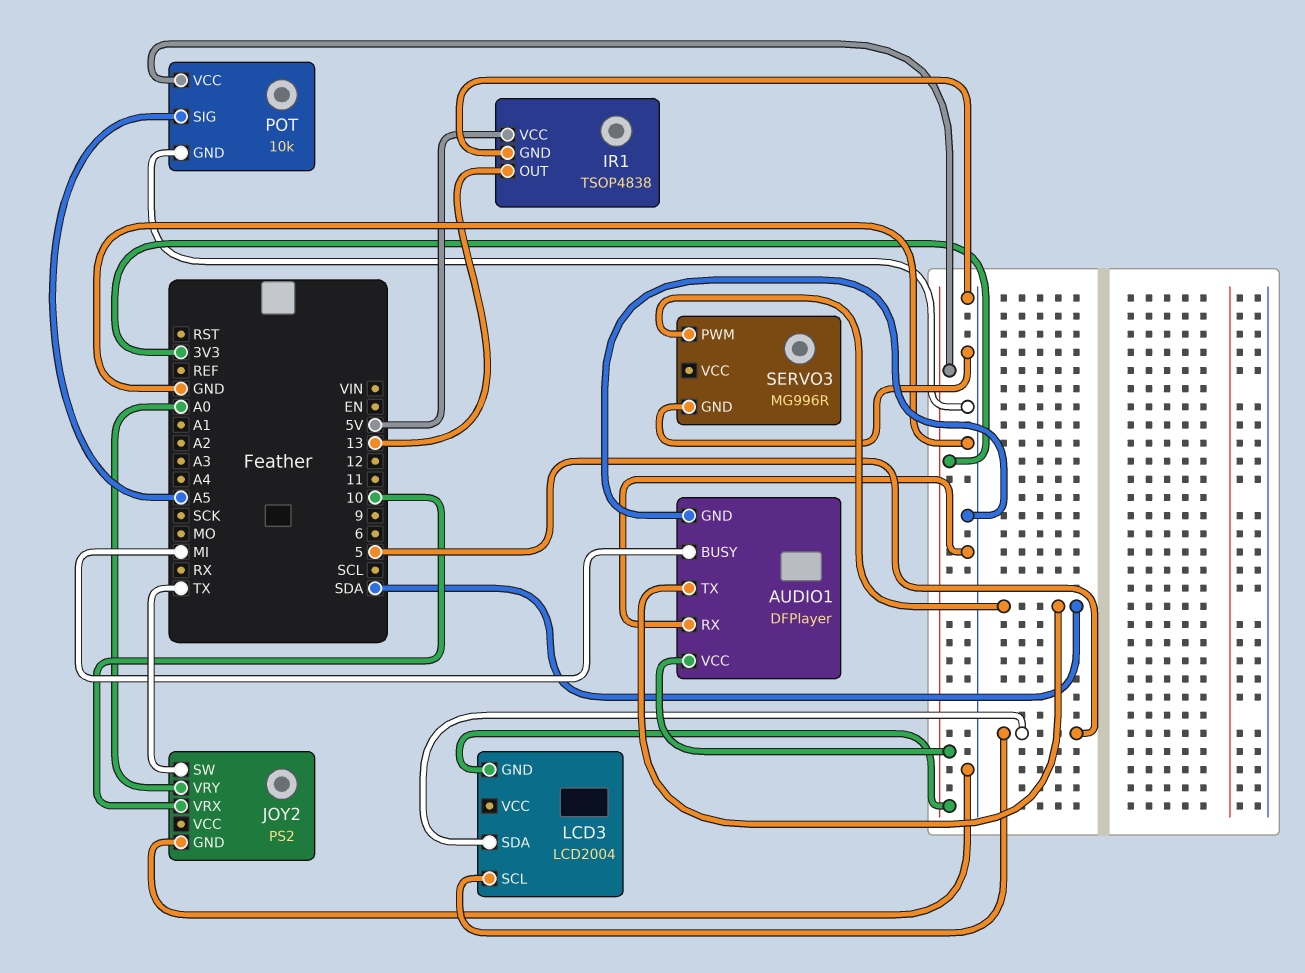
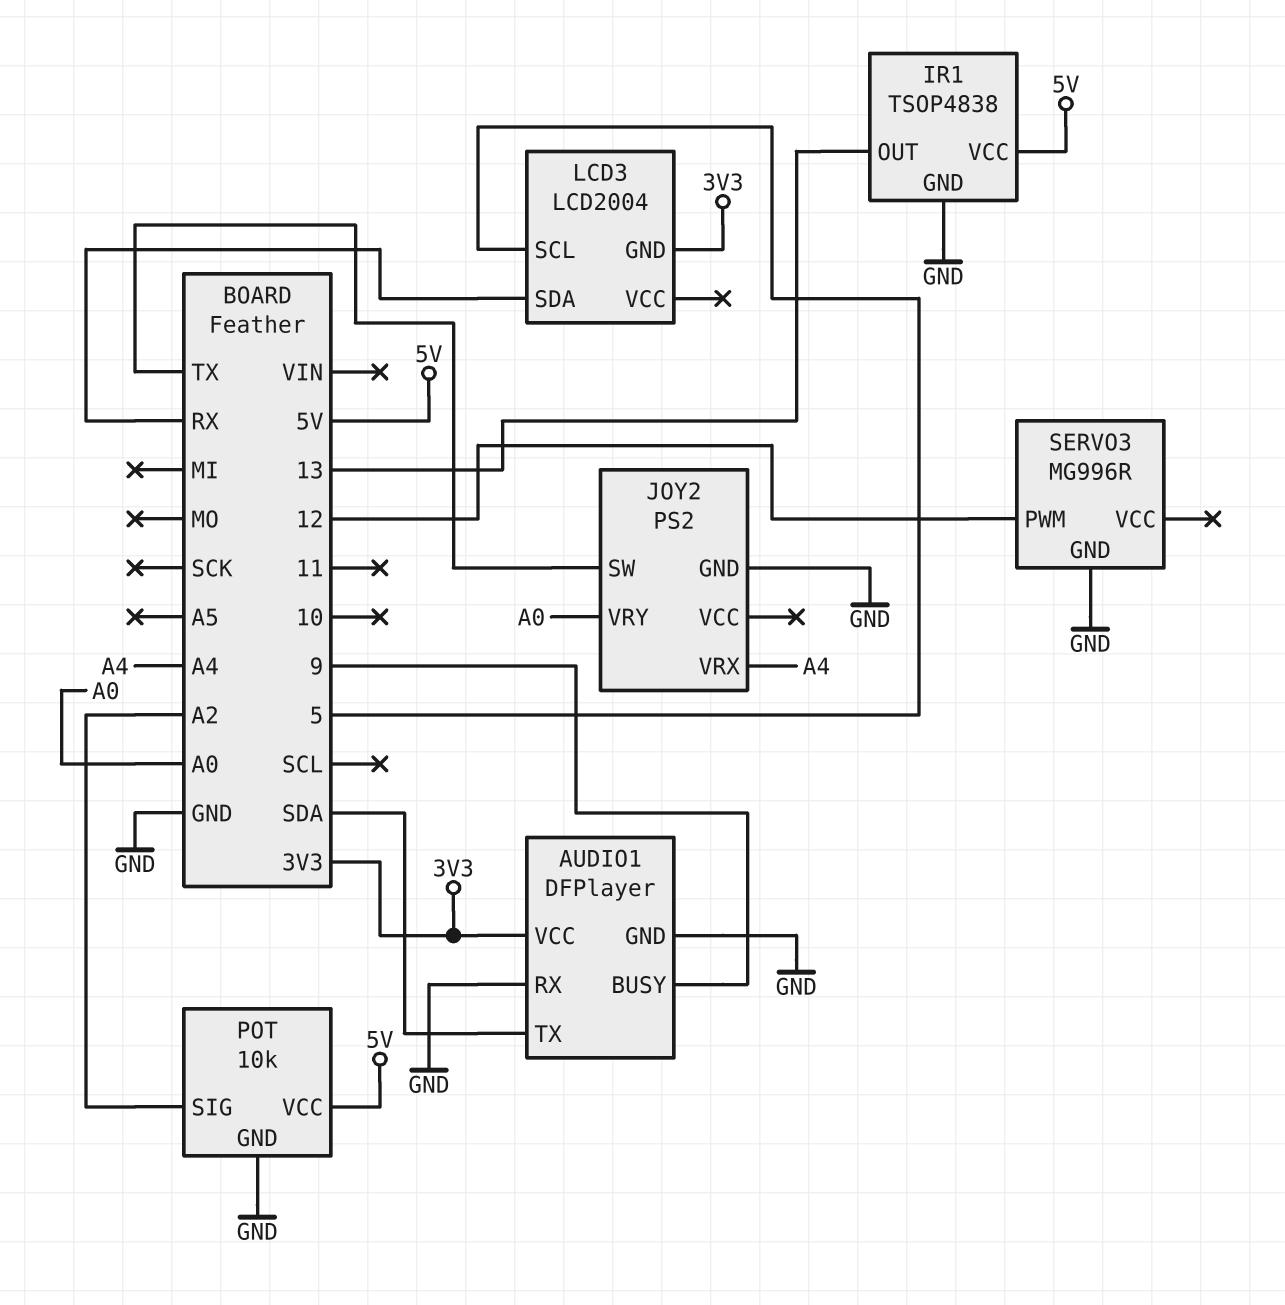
AUDIO1 pin BUSY: MI -> 9
JOY2 pin VRX: 10 -> A4
LCD3 pin SDA: 5 -> RX
POT pin SIG: A5 -> A2
POT pin VCC: 3V3 -> 5V
SERVO3 pin PWM: SDA -> 12

